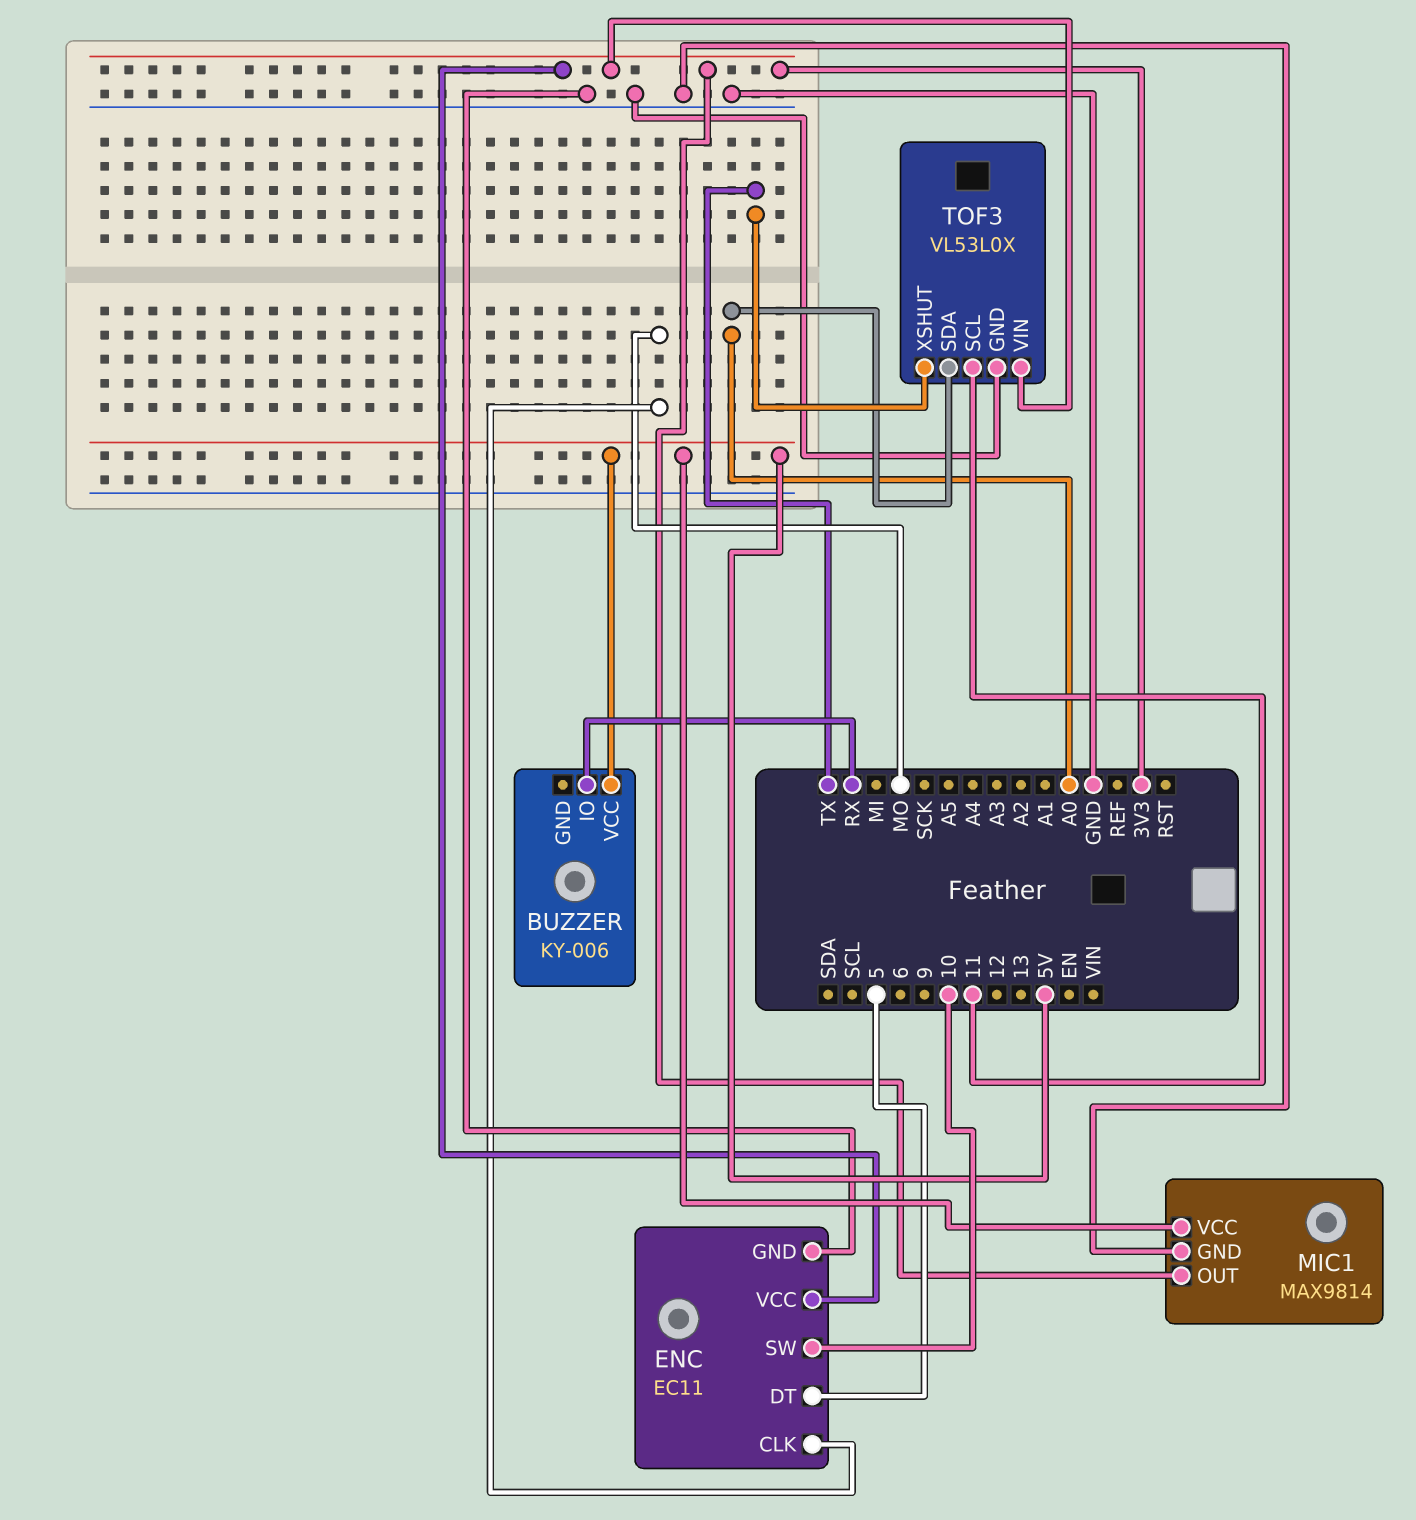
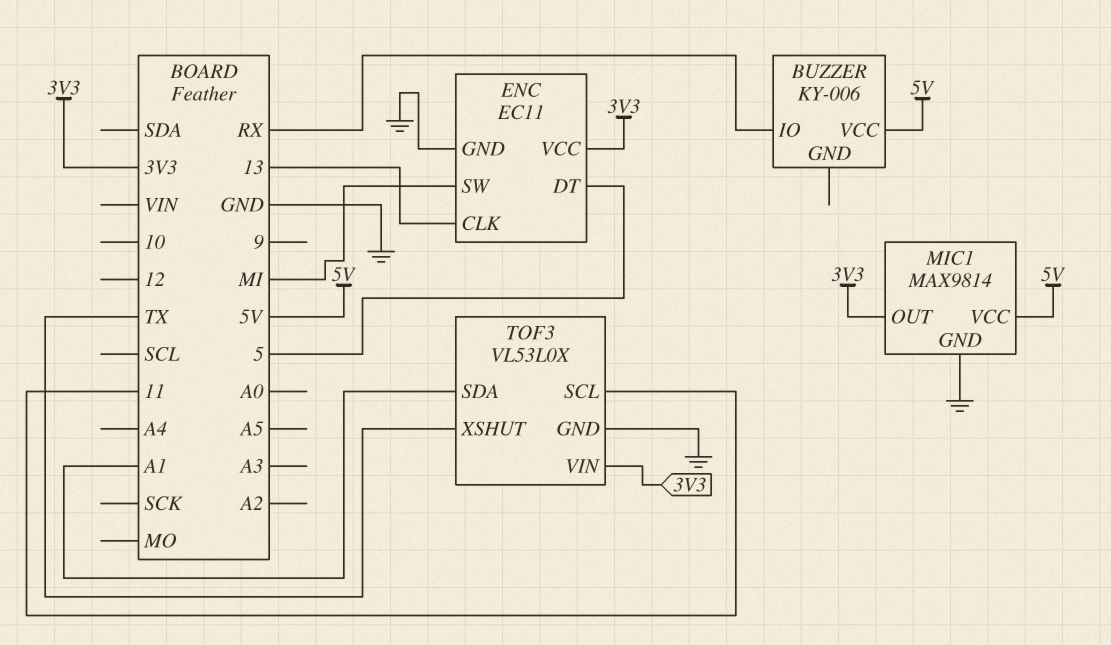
ENC pin CLK: MO -> 13
ENC pin SW: 10 -> MI
TOF3 pin SDA: A0 -> A1

